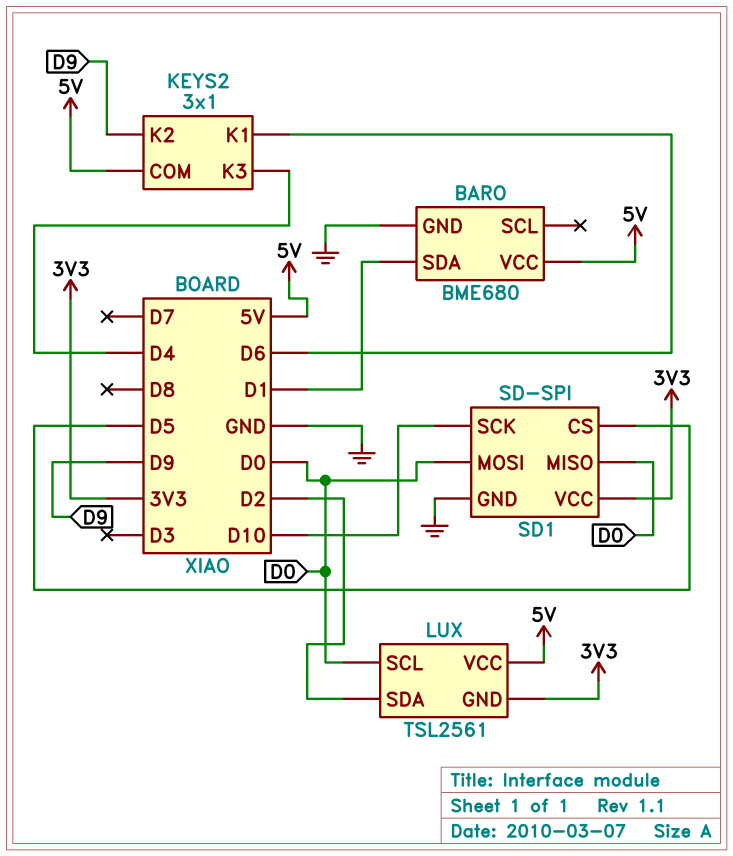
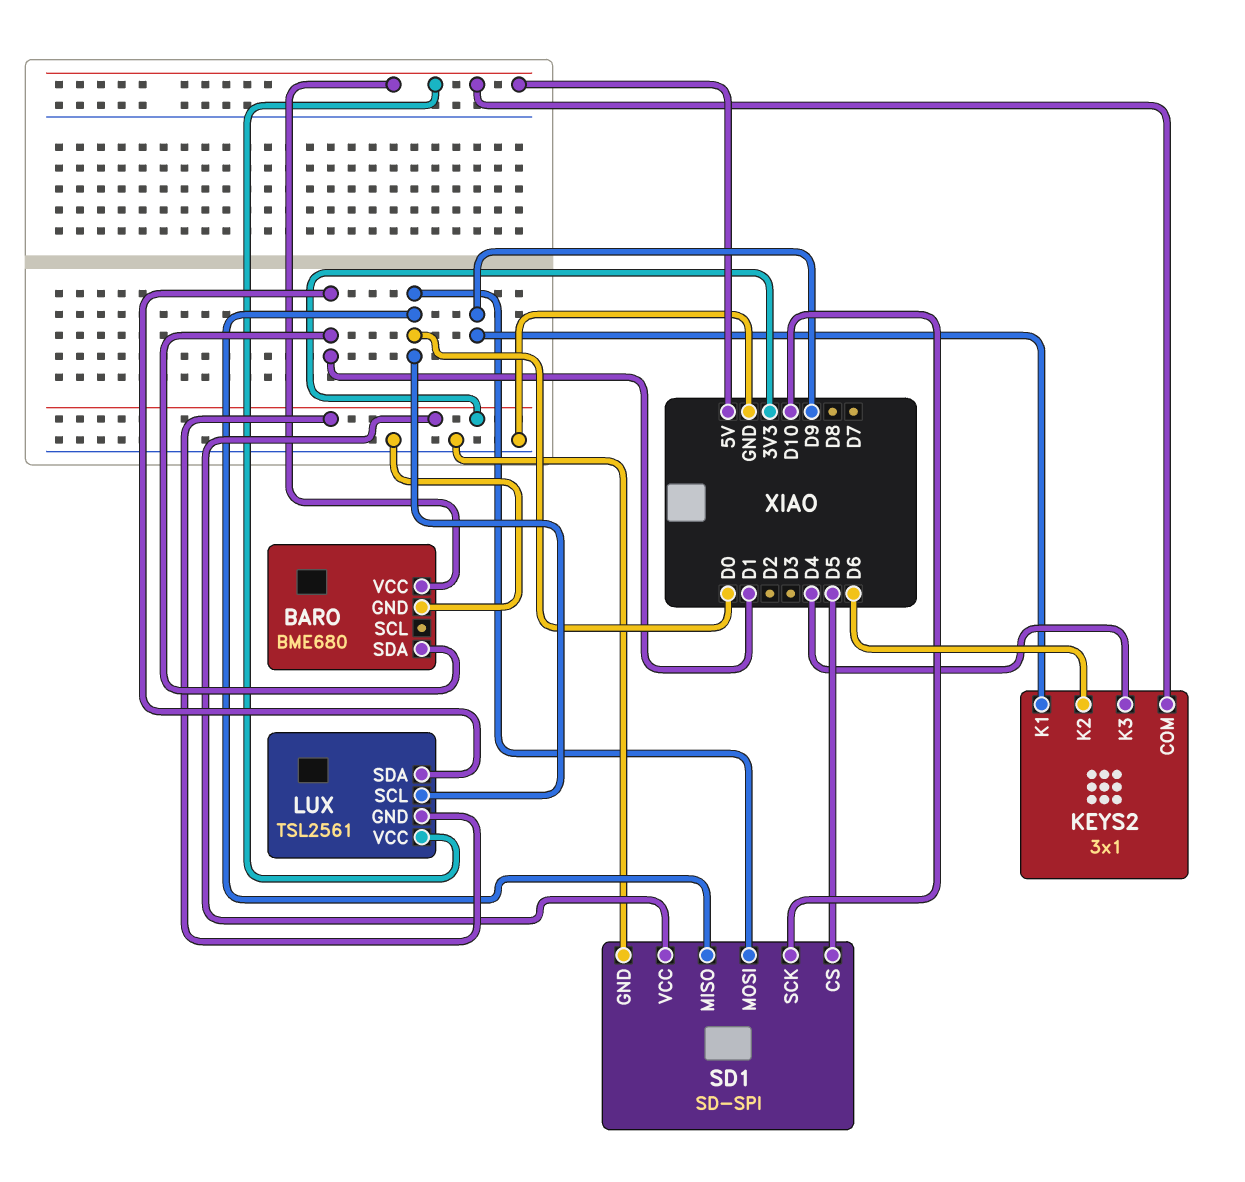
KEYS2 pin K1: D6 -> D9
KEYS2 pin K2: D9 -> D6
LUX pin SDA: D2 -> D1

